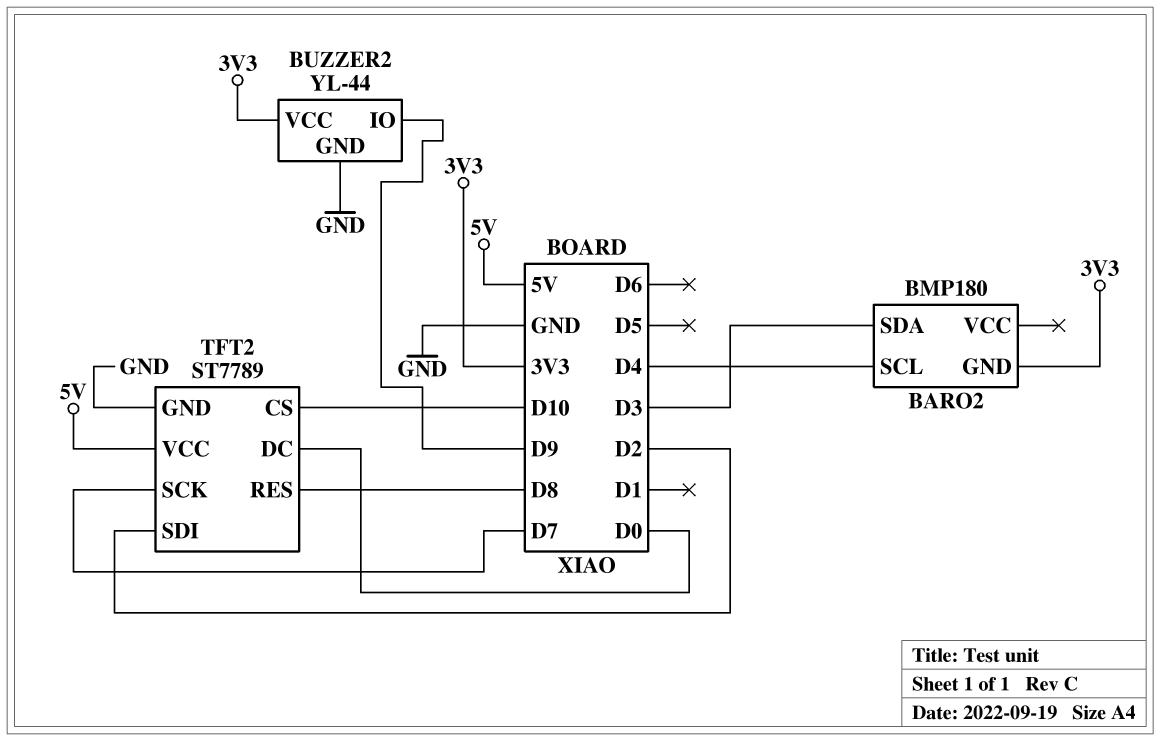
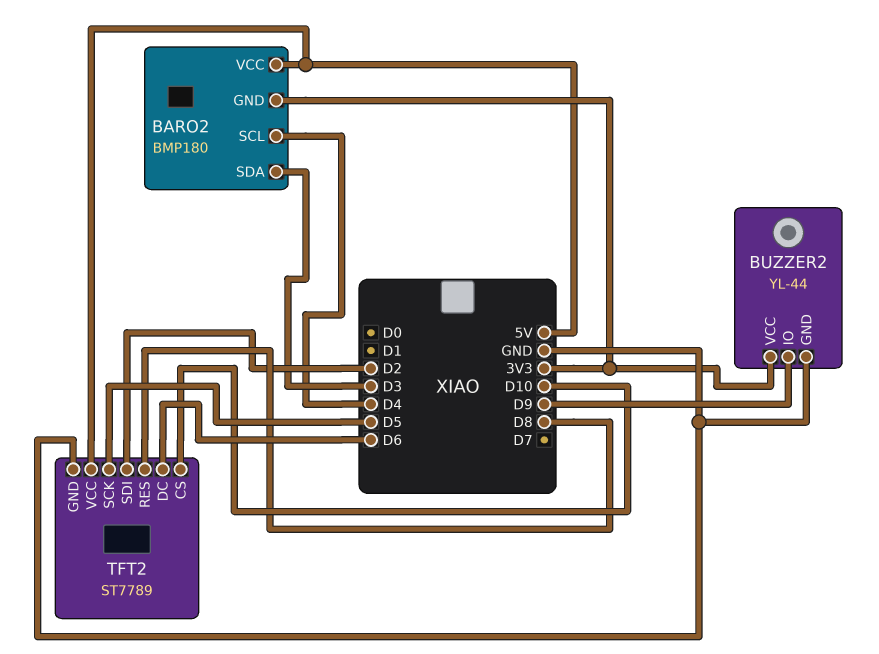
BARO2 pin VCC: none -> 5V
TFT2 pin DC: D0 -> D6
TFT2 pin SCK: D7 -> D5

